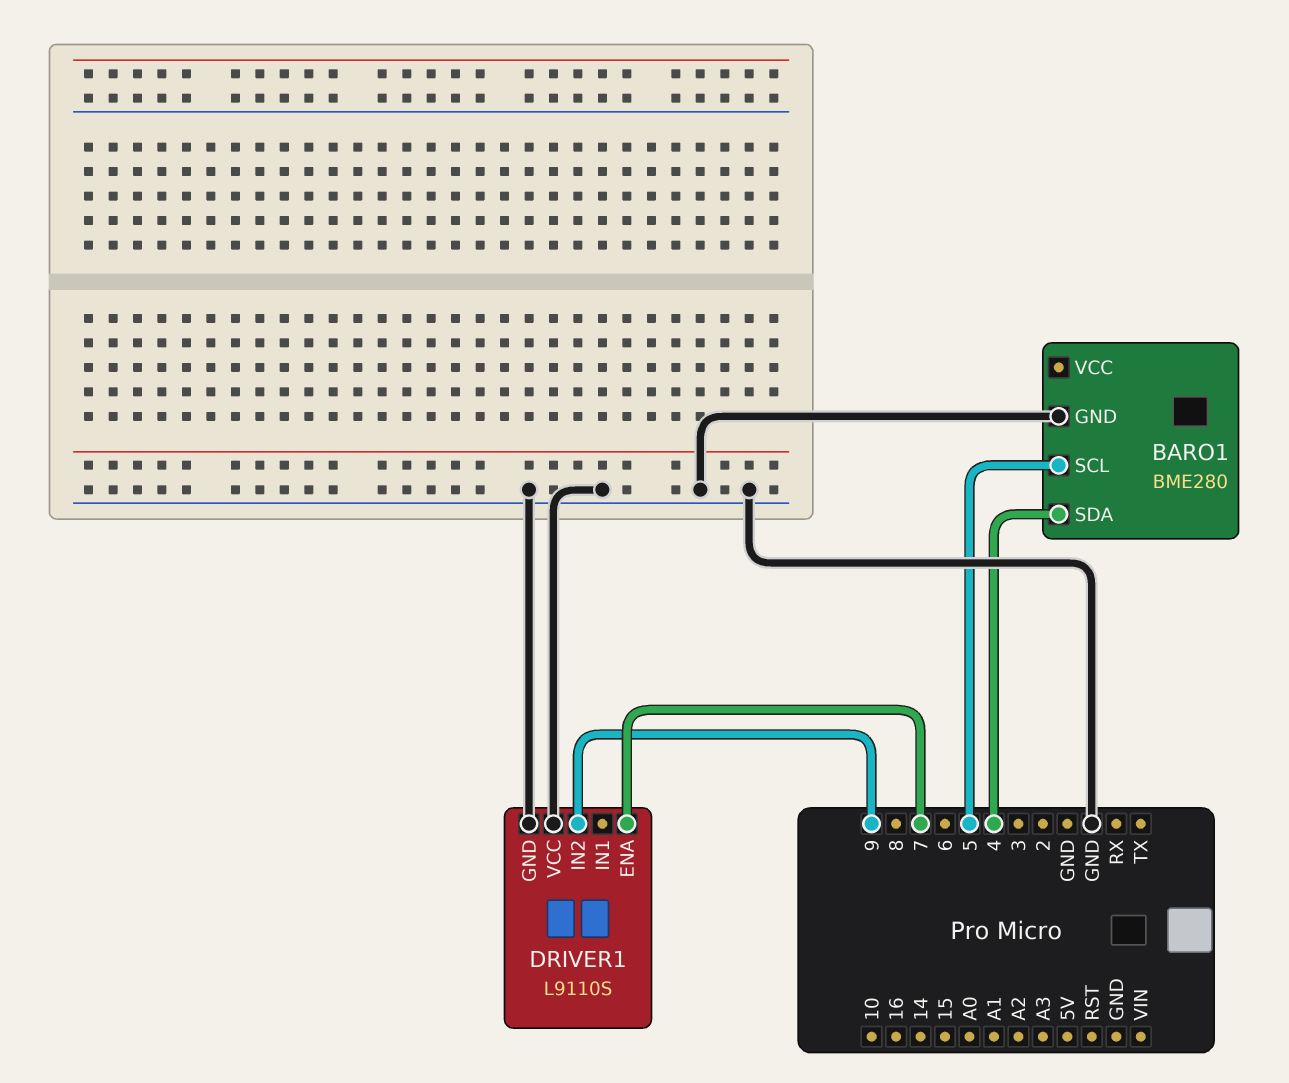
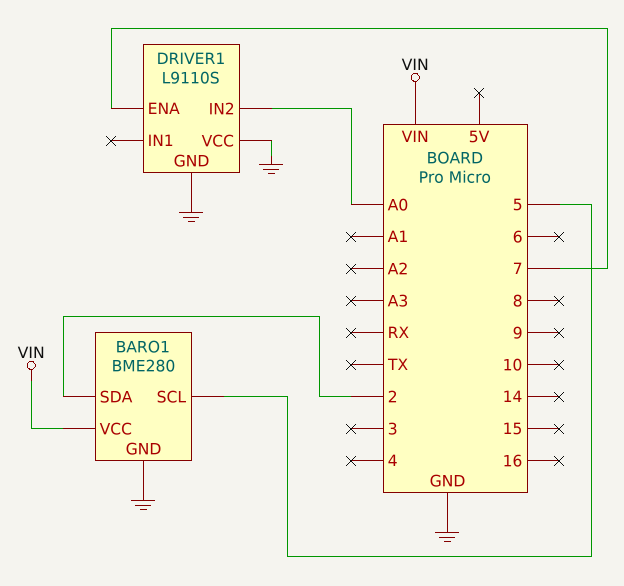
BARO1 pin SDA: 4 -> 2
BARO1 pin VCC: none -> VIN
DRIVER1 pin IN2: 9 -> A0

